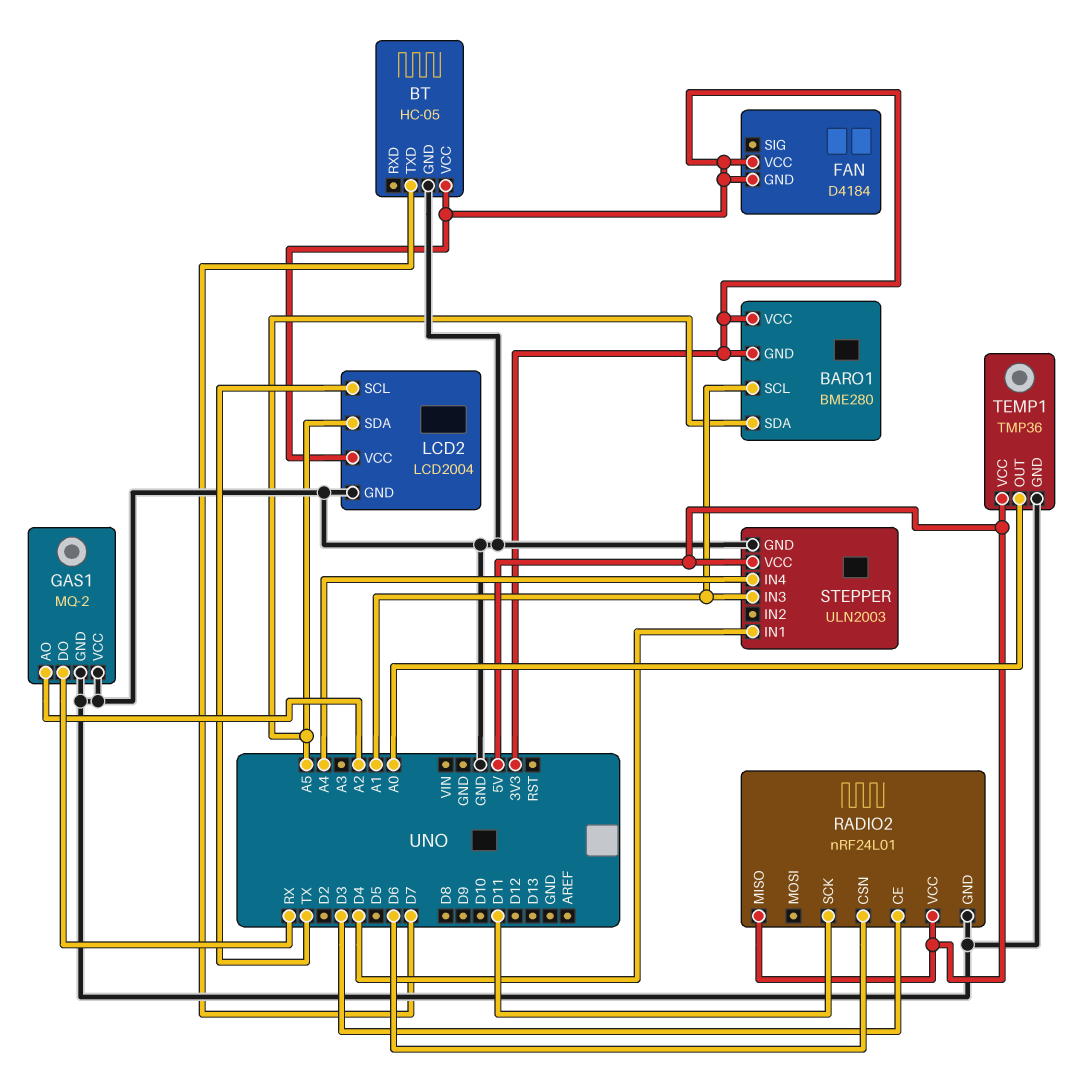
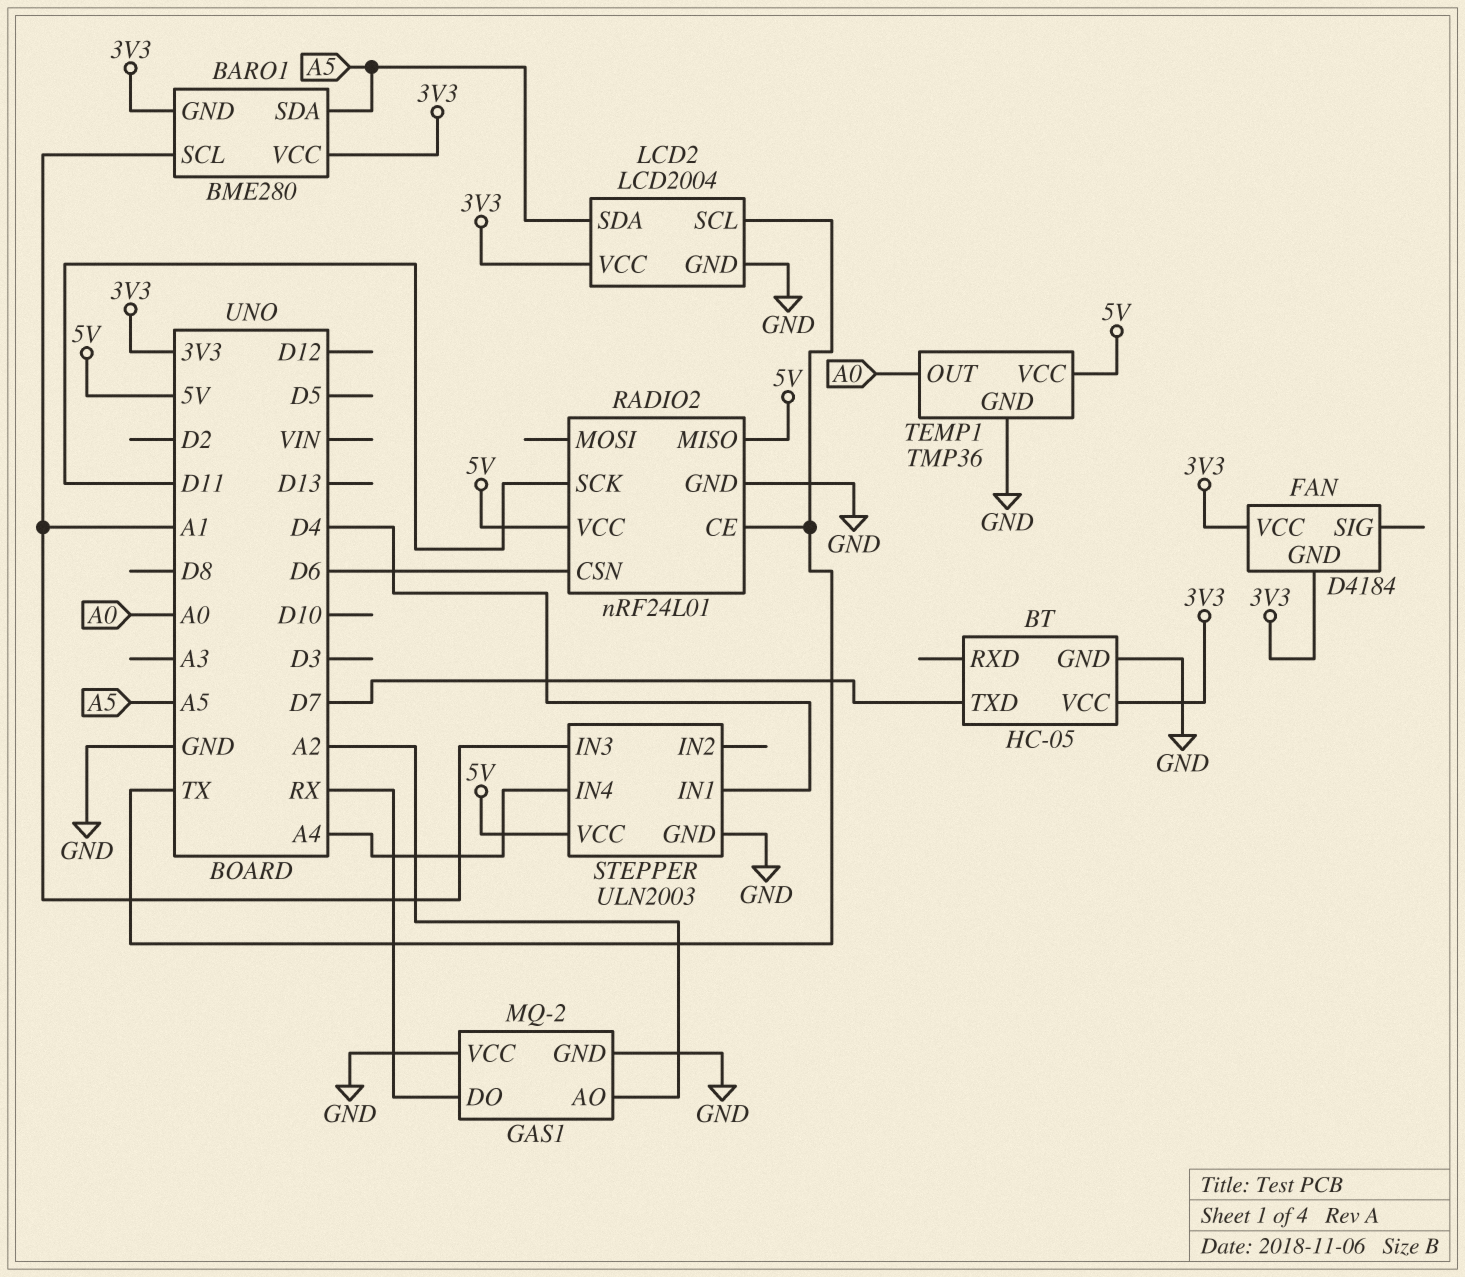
RADIO2 pin CE: D3 -> TX

